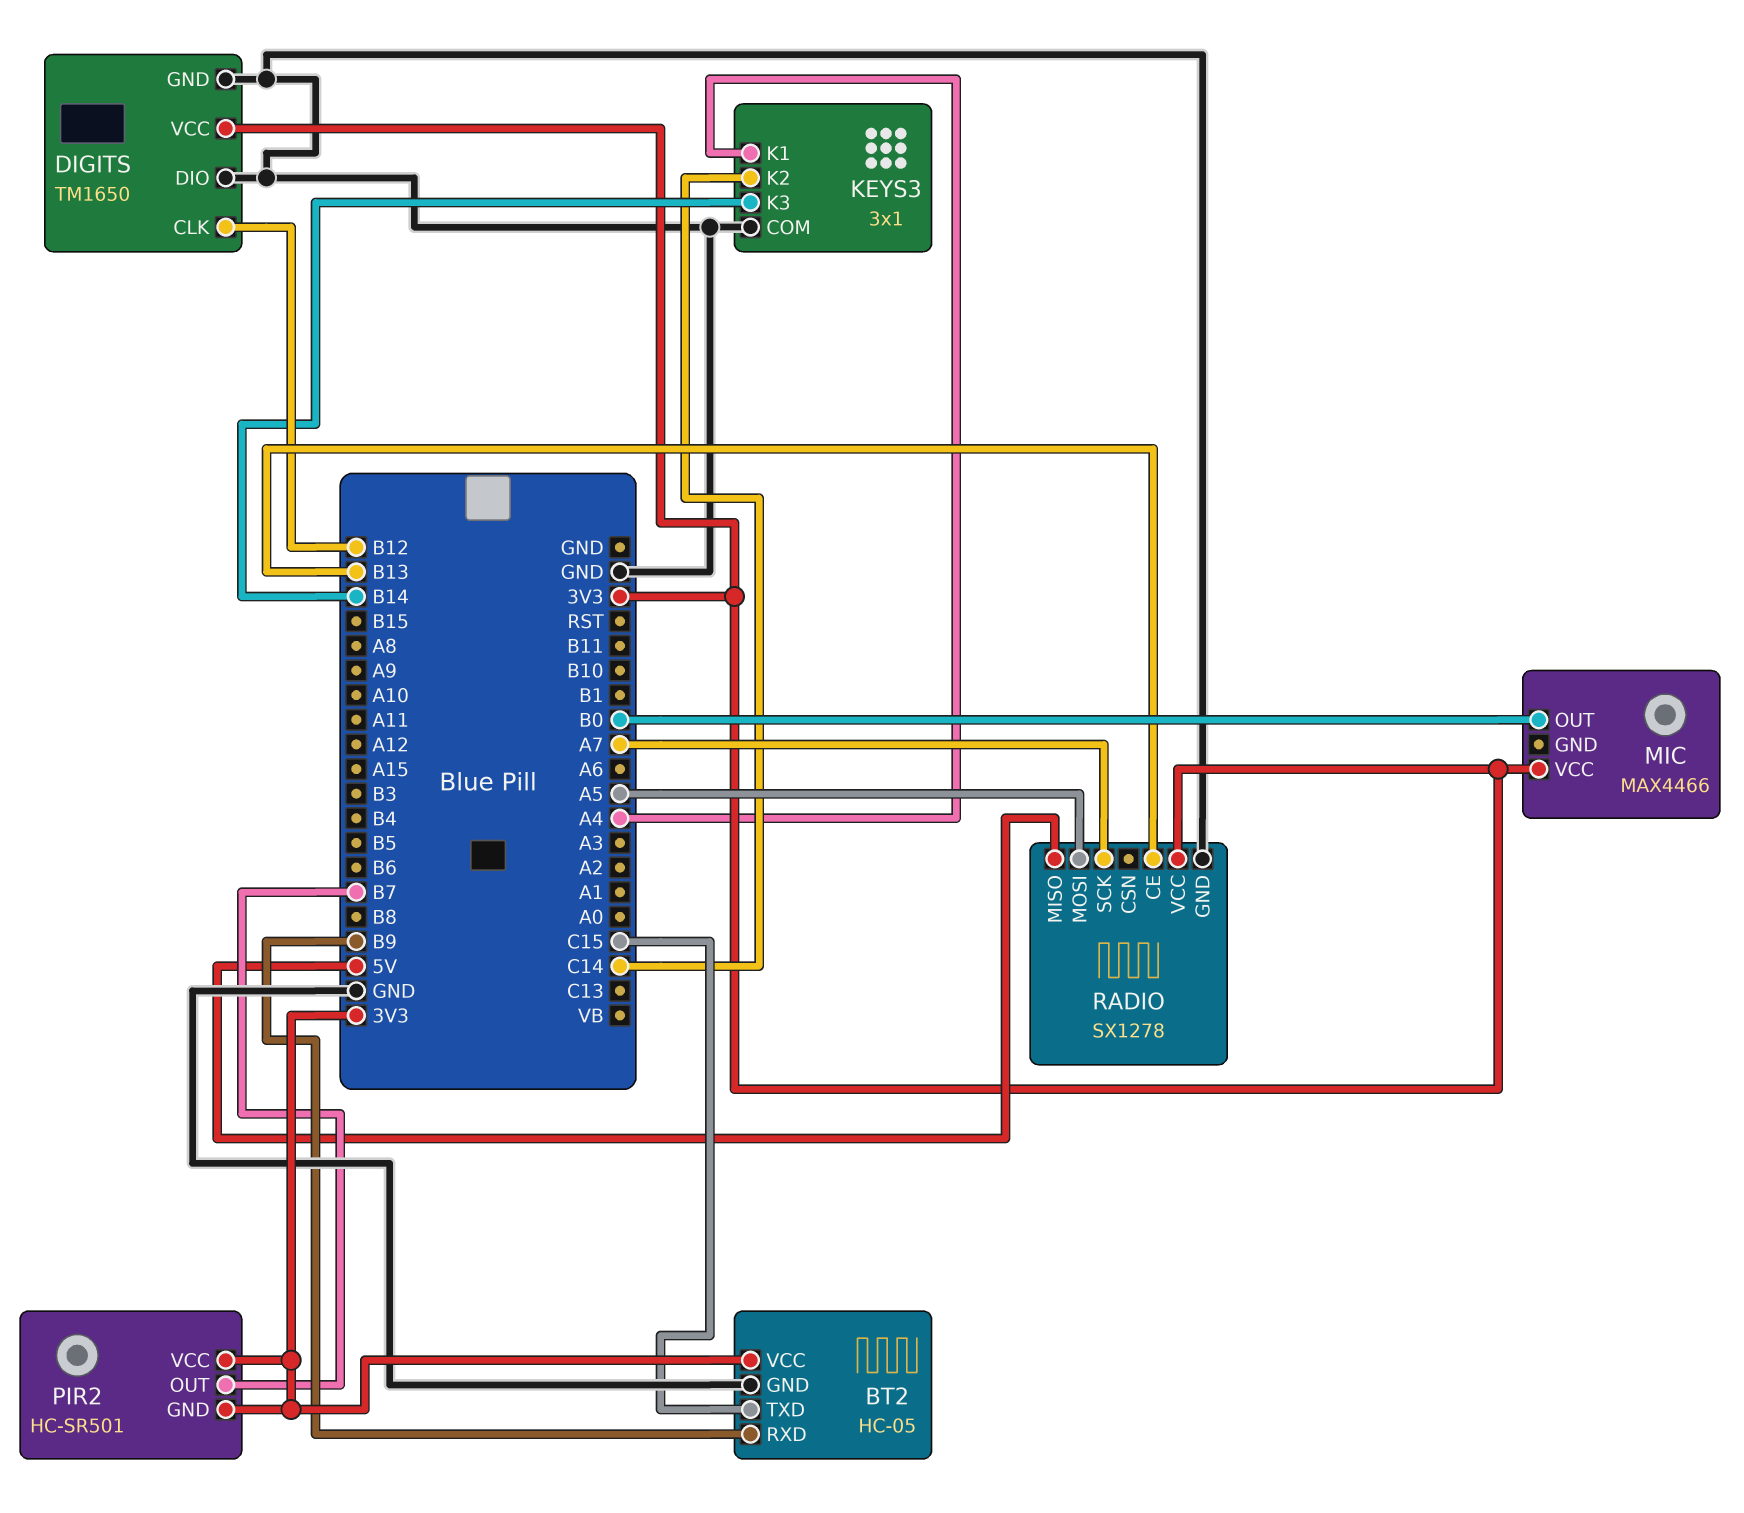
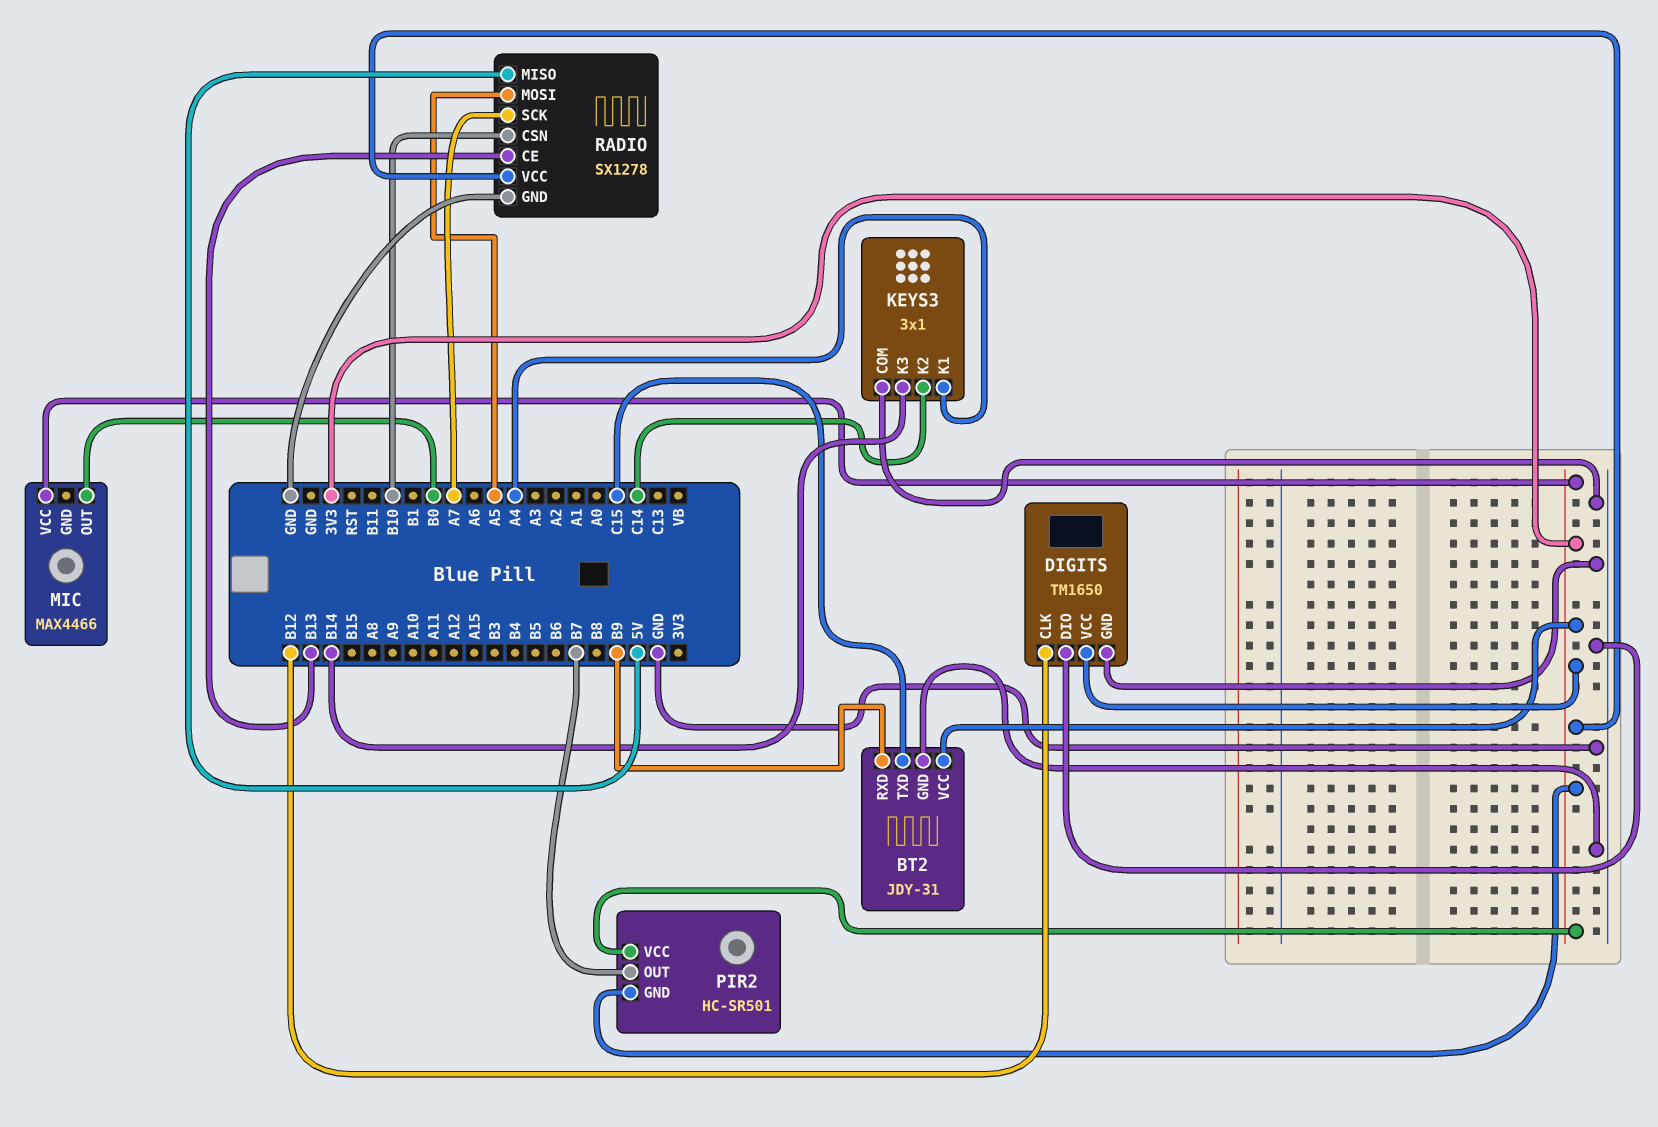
BT2: HC-05 -> JDY-31
RADIO pin CSN: none -> B10

